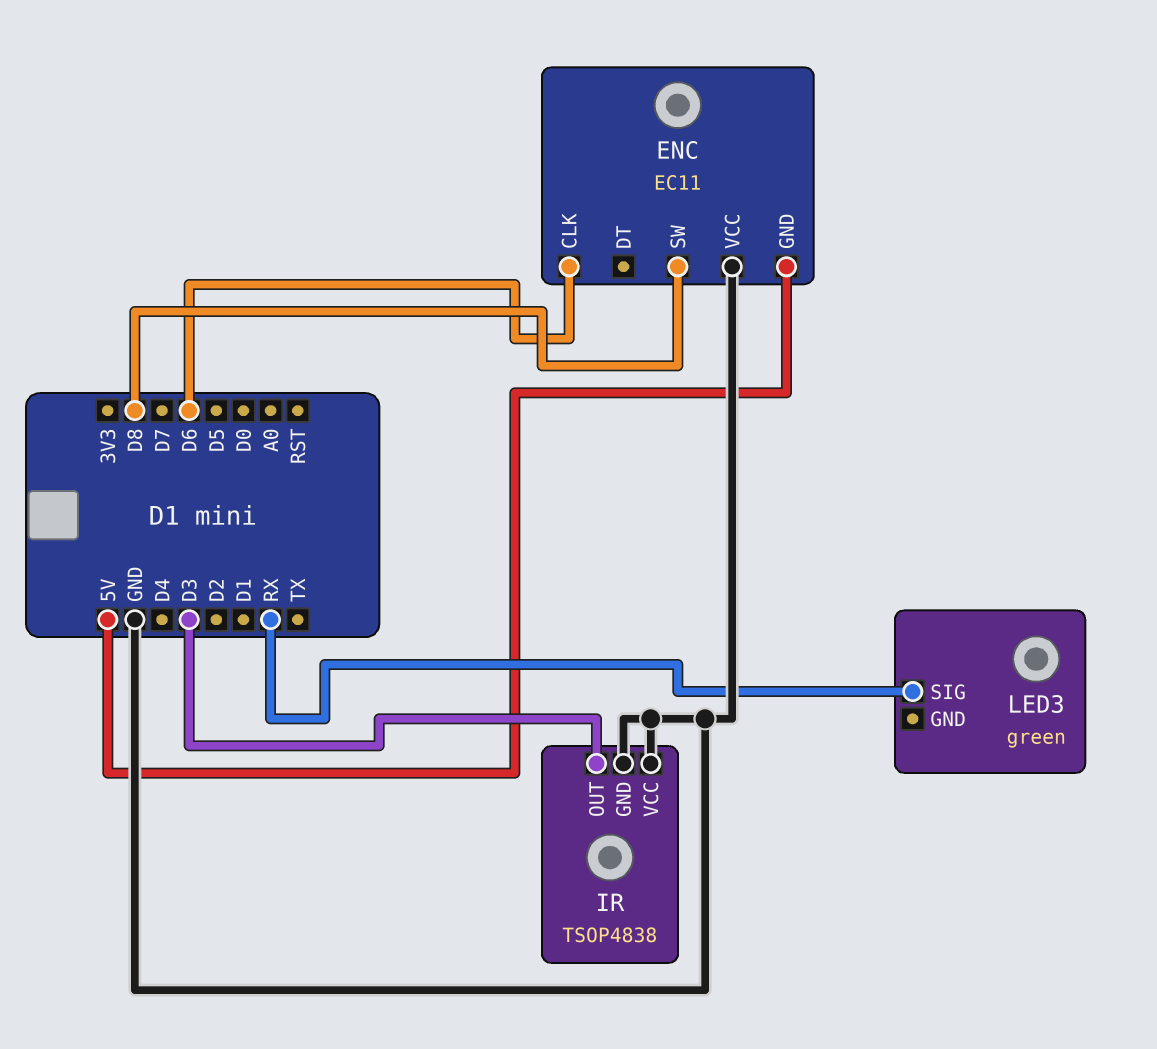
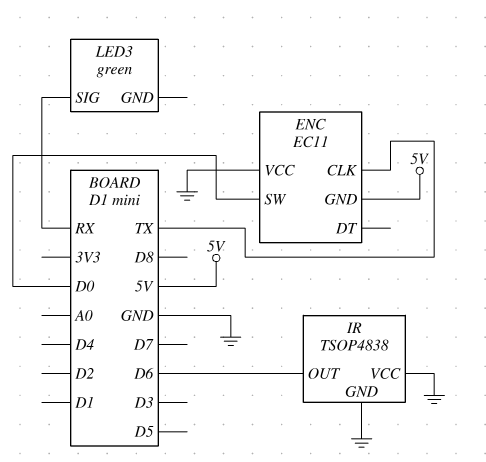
ENC pin CLK: D6 -> TX
ENC pin SW: D8 -> D0
IR pin OUT: D3 -> D6

